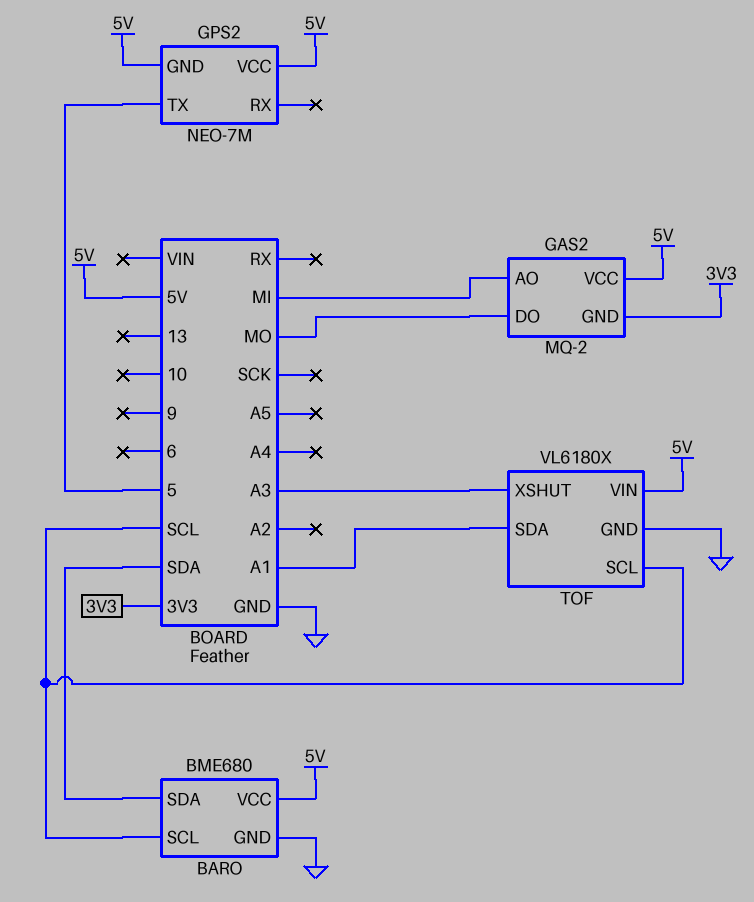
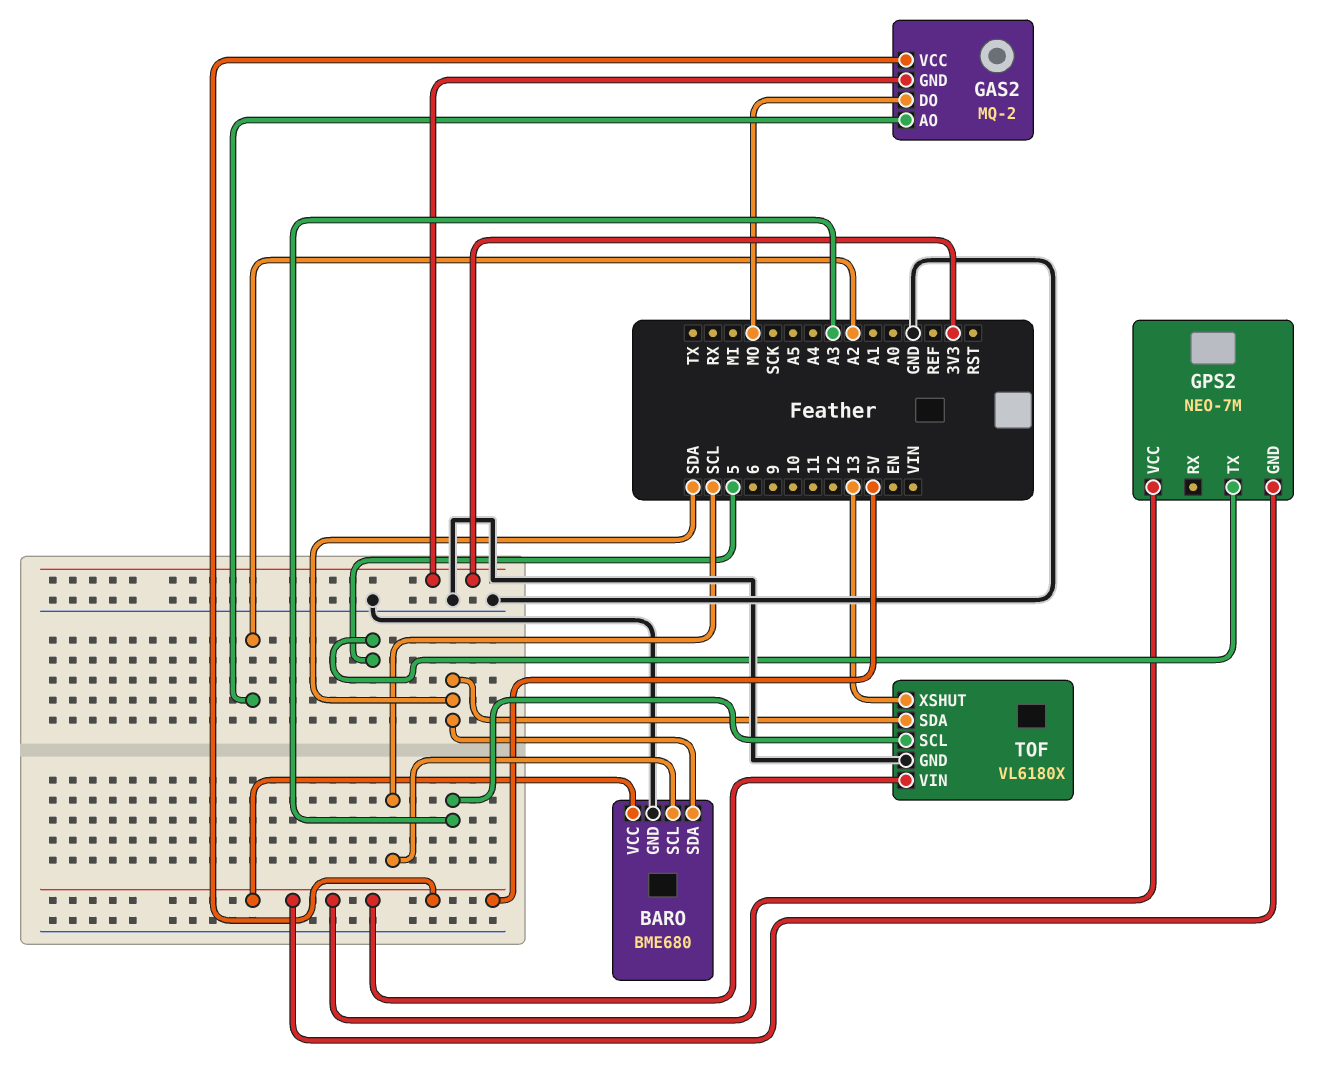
GAS2 pin AO: MI -> A2
TOF pin SCL: SCL -> A3
TOF pin SDA: A1 -> SDA
TOF pin XSHUT: A3 -> 13

